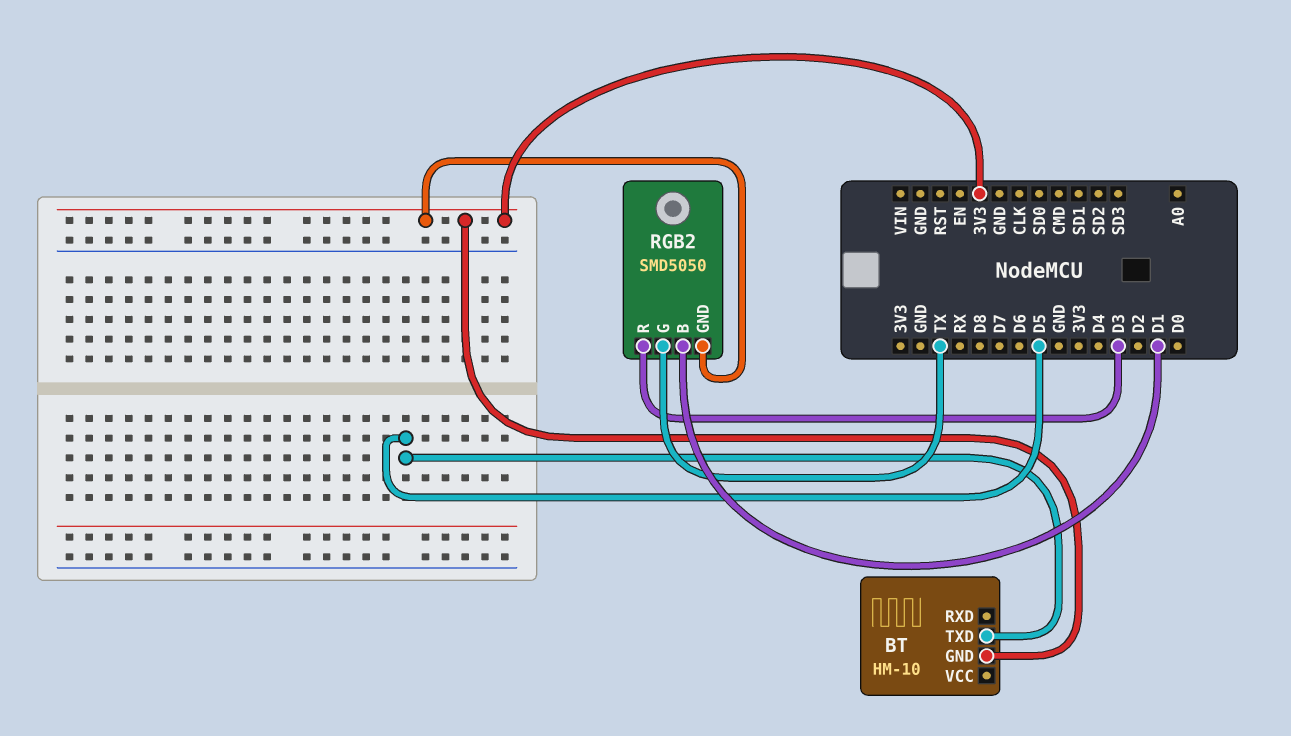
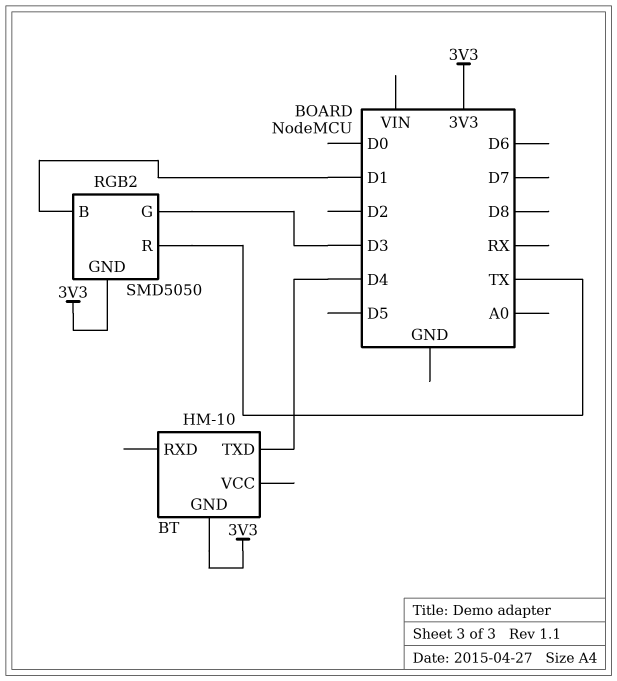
BT pin TXD: D5 -> D4
RGB2 pin G: TX -> D3
RGB2 pin R: D3 -> TX

